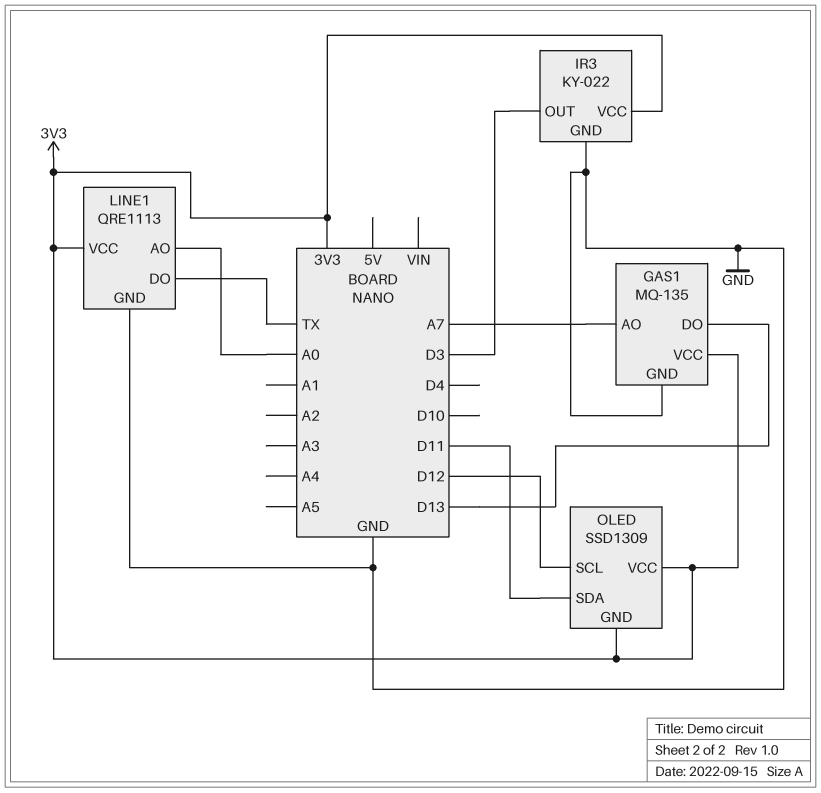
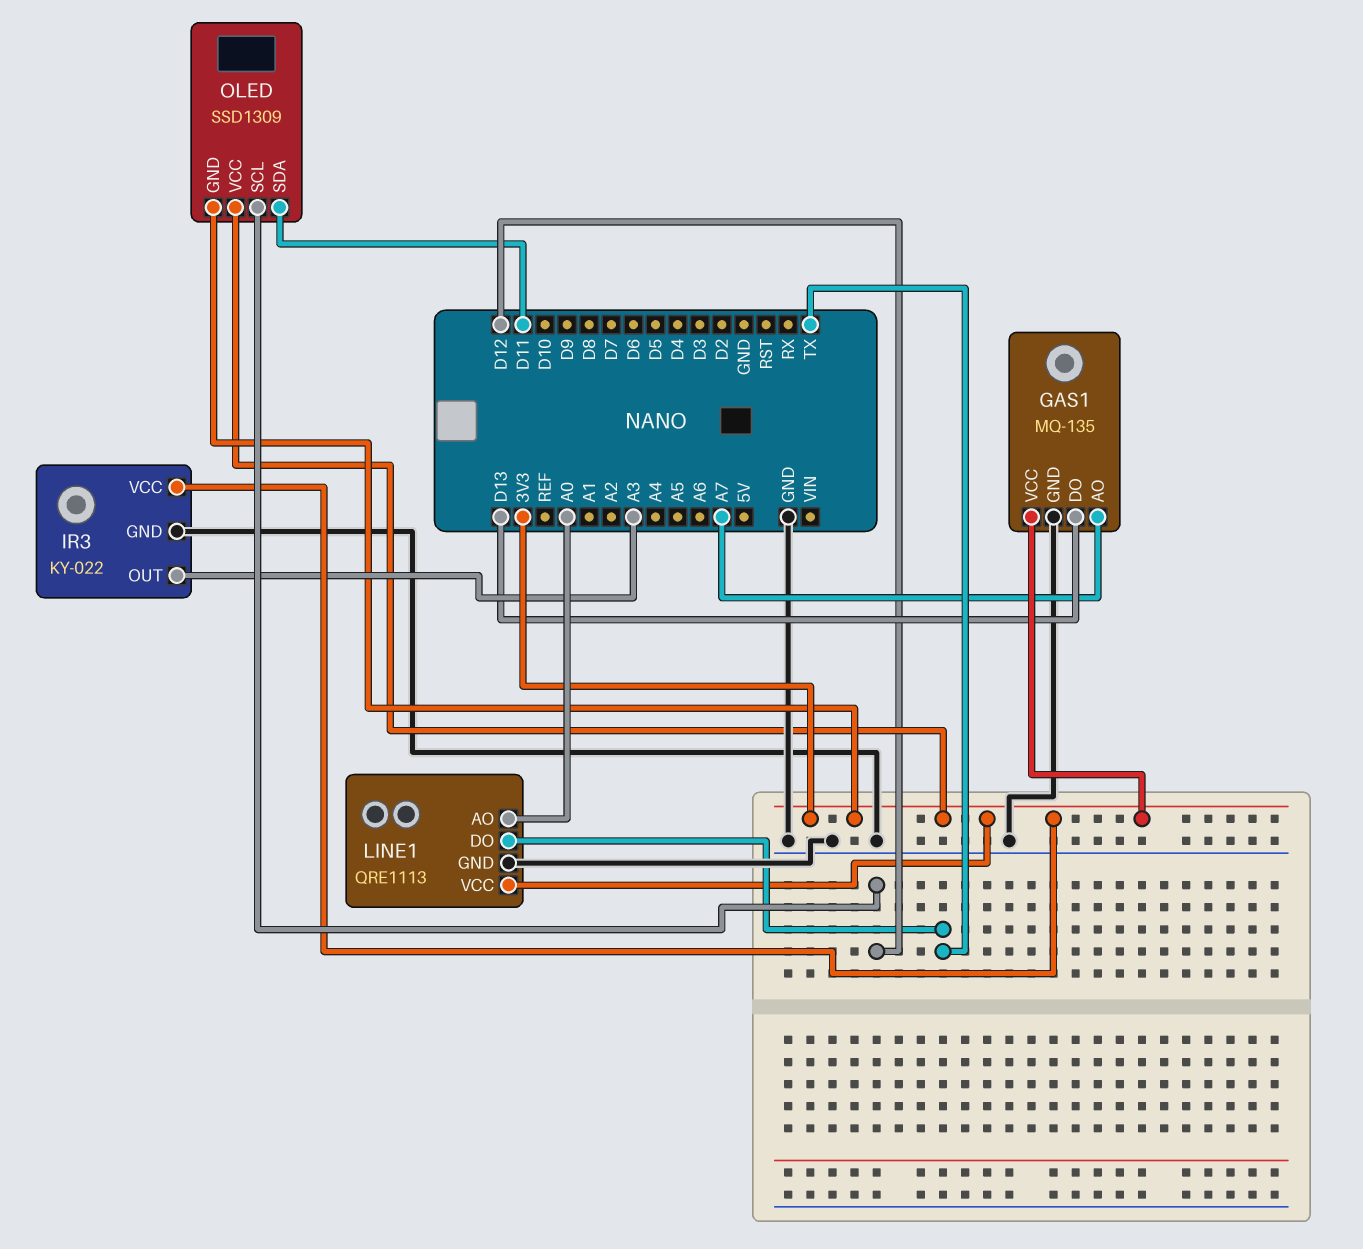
IR3 pin OUT: D3 -> A3

